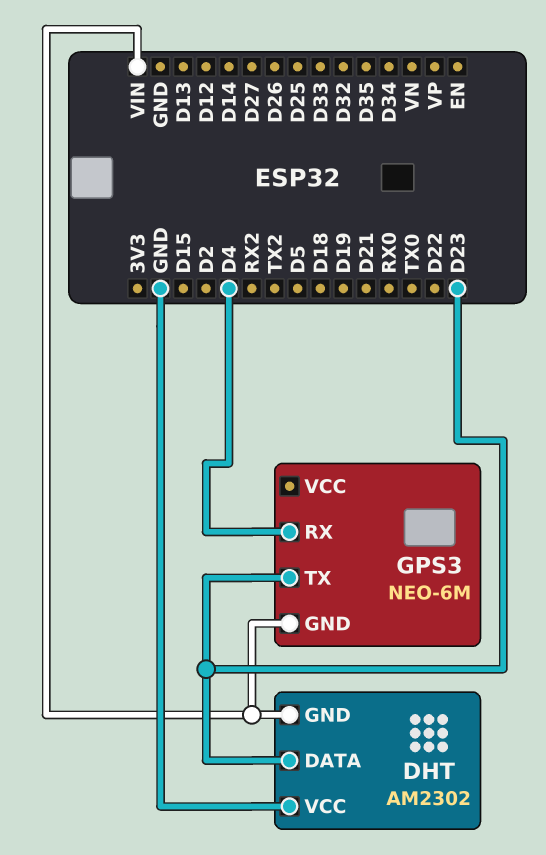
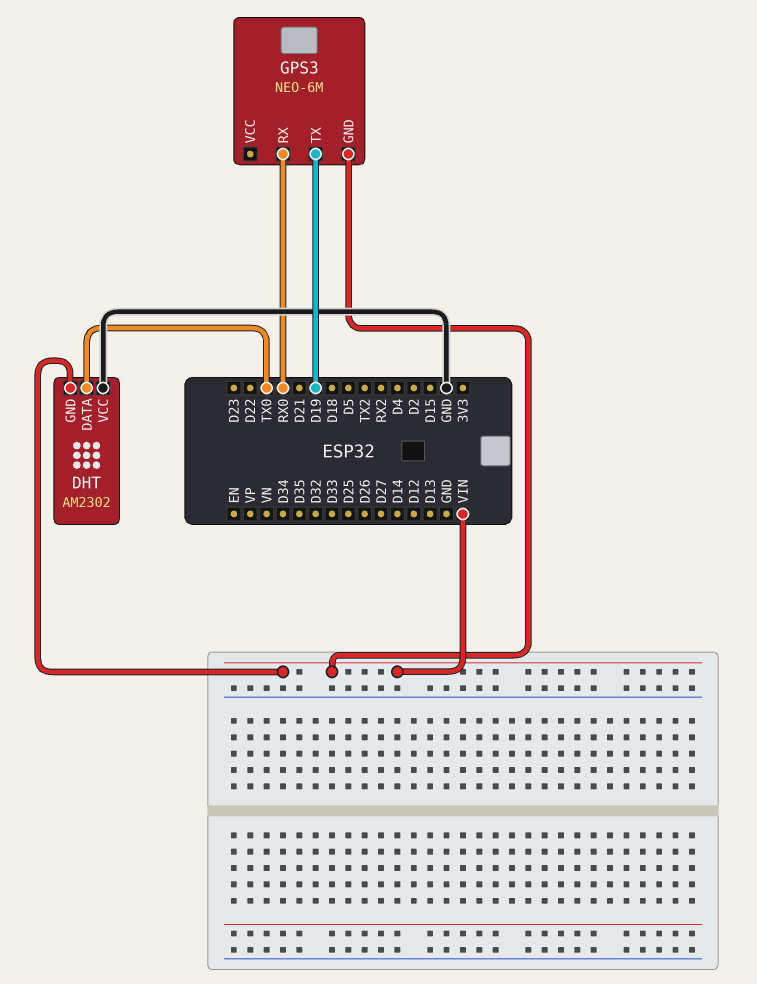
DHT pin DATA: D23 -> TX0
GPS3 pin RX: D4 -> RX0
GPS3 pin TX: D23 -> D19

